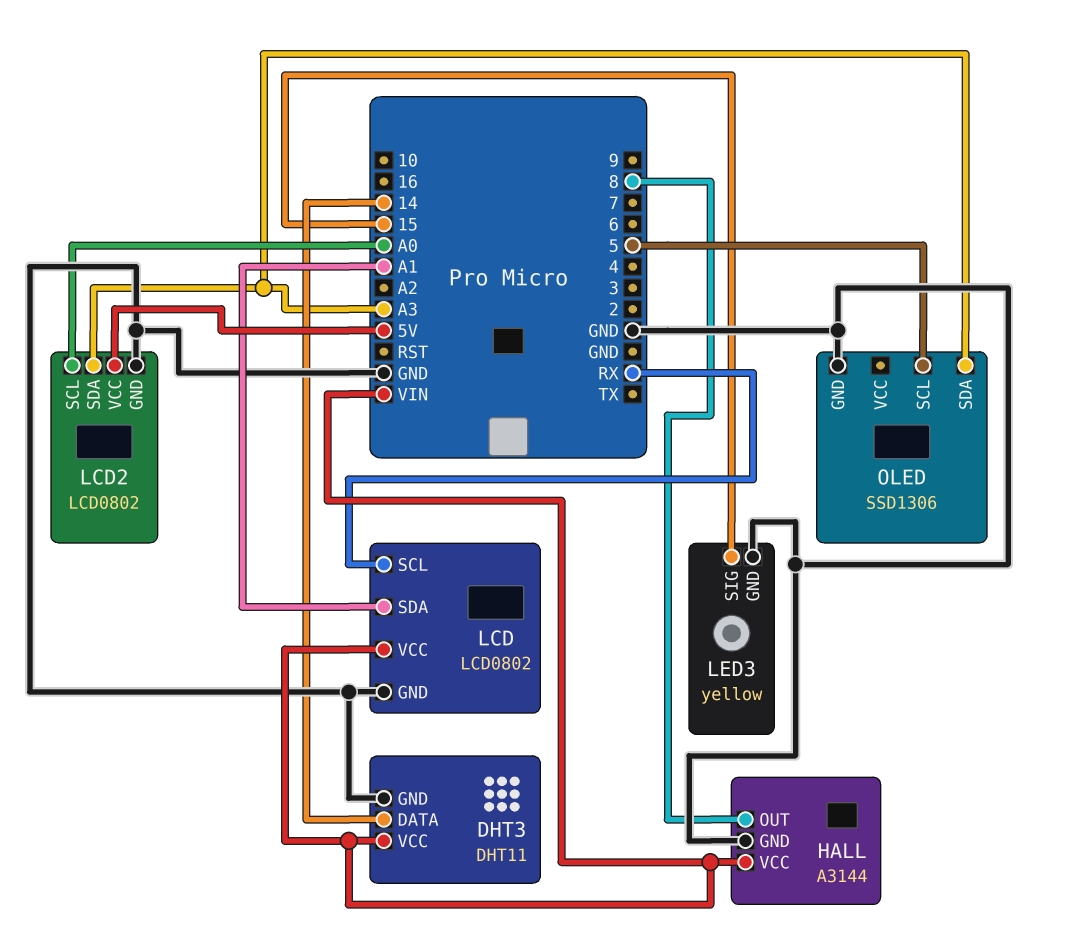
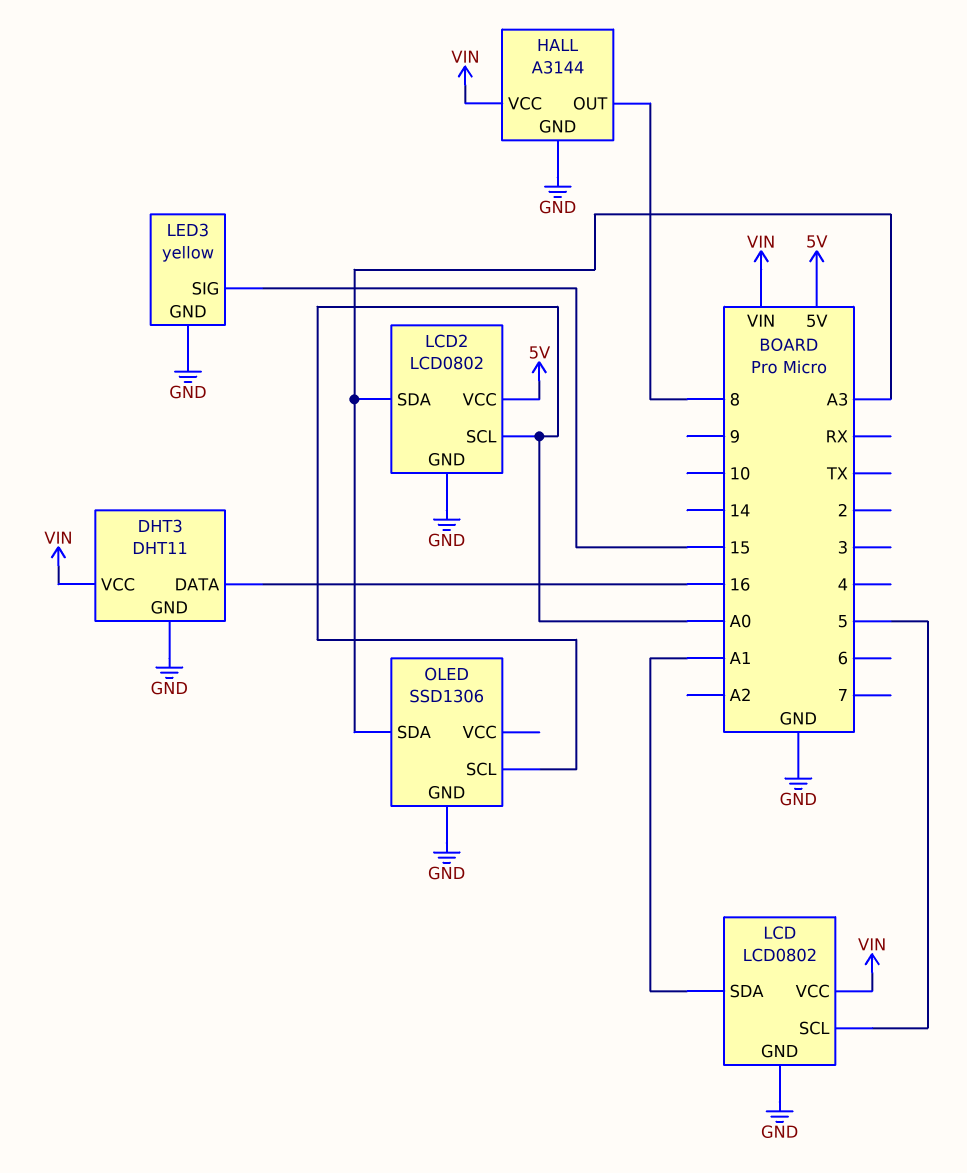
DHT3 pin DATA: 14 -> 16
LCD pin SCL: RX -> 5
OLED pin SCL: 5 -> A0

